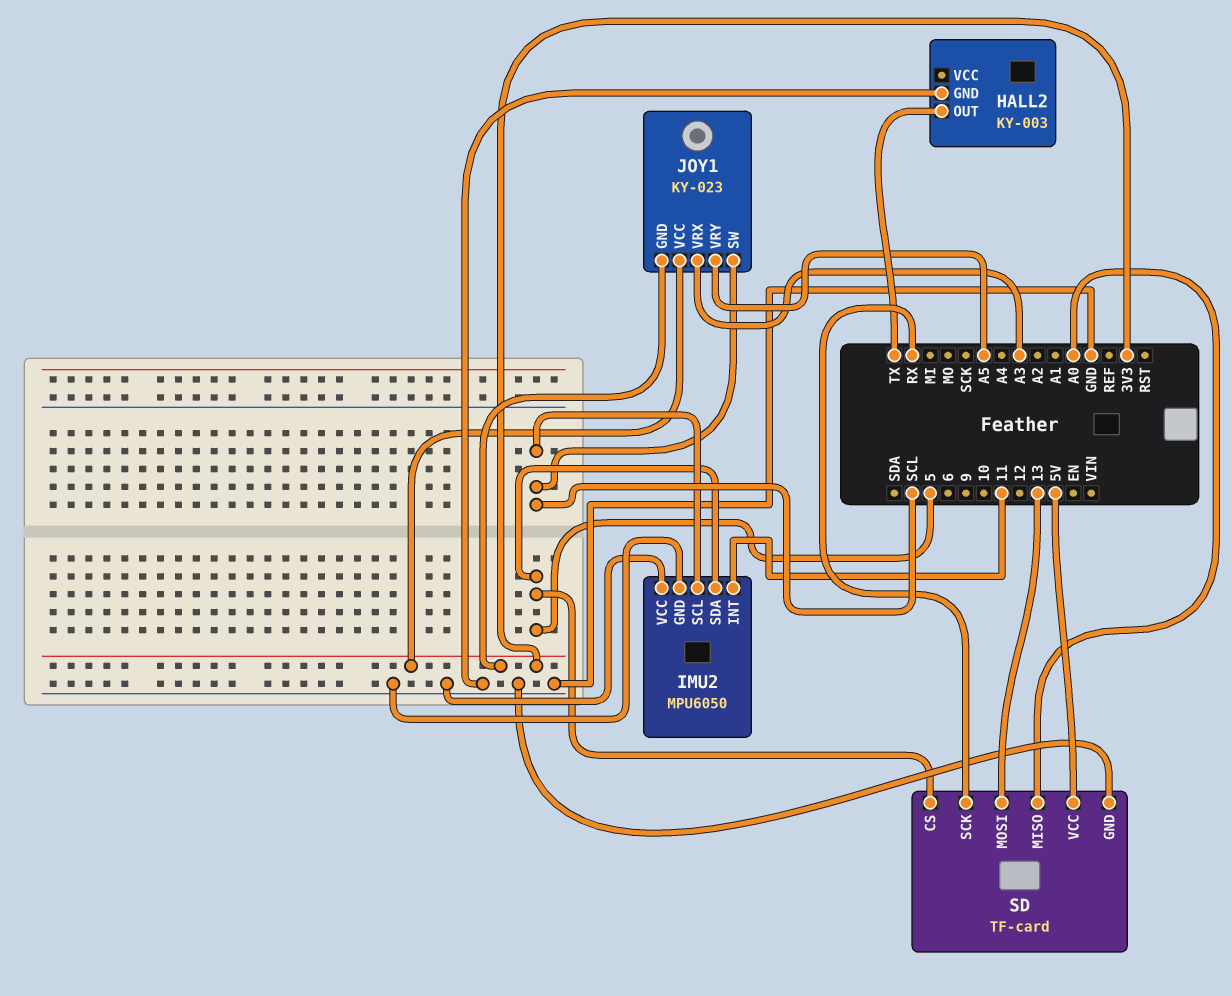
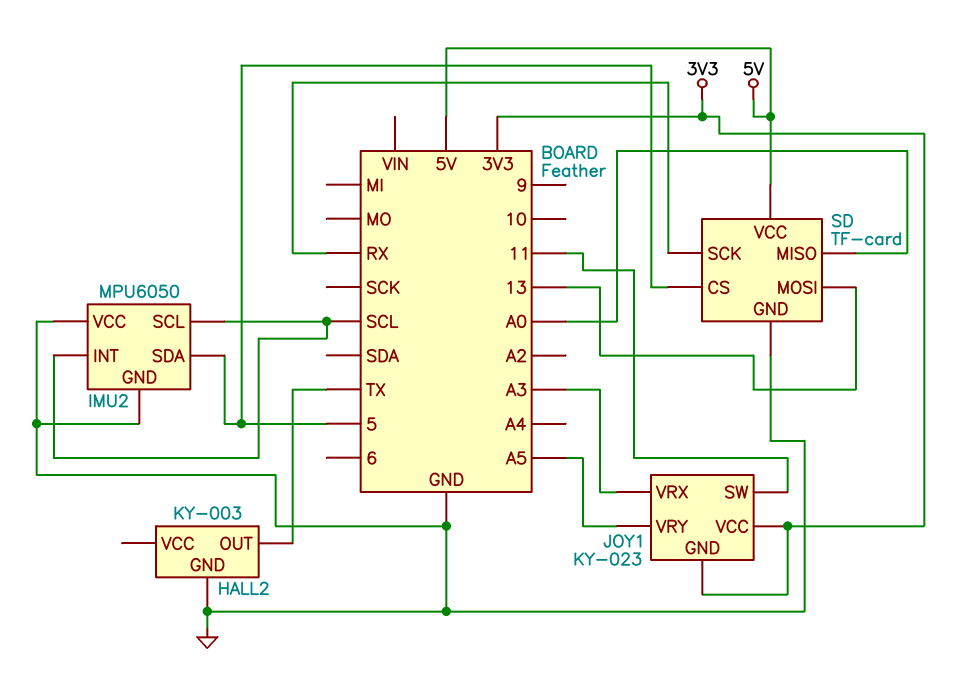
IMU2 pin INT: 11 -> SCL
JOY1 pin SW: SCL -> 11

